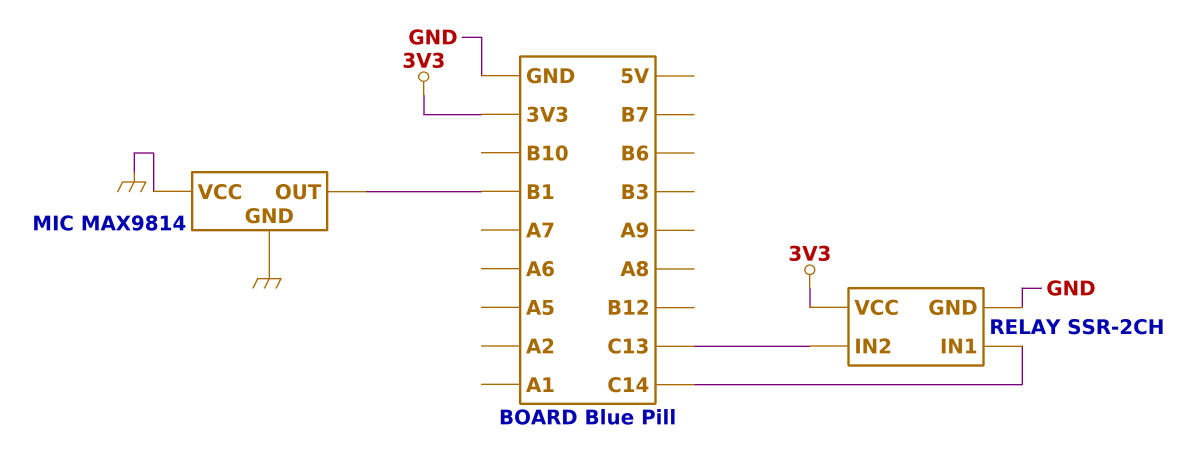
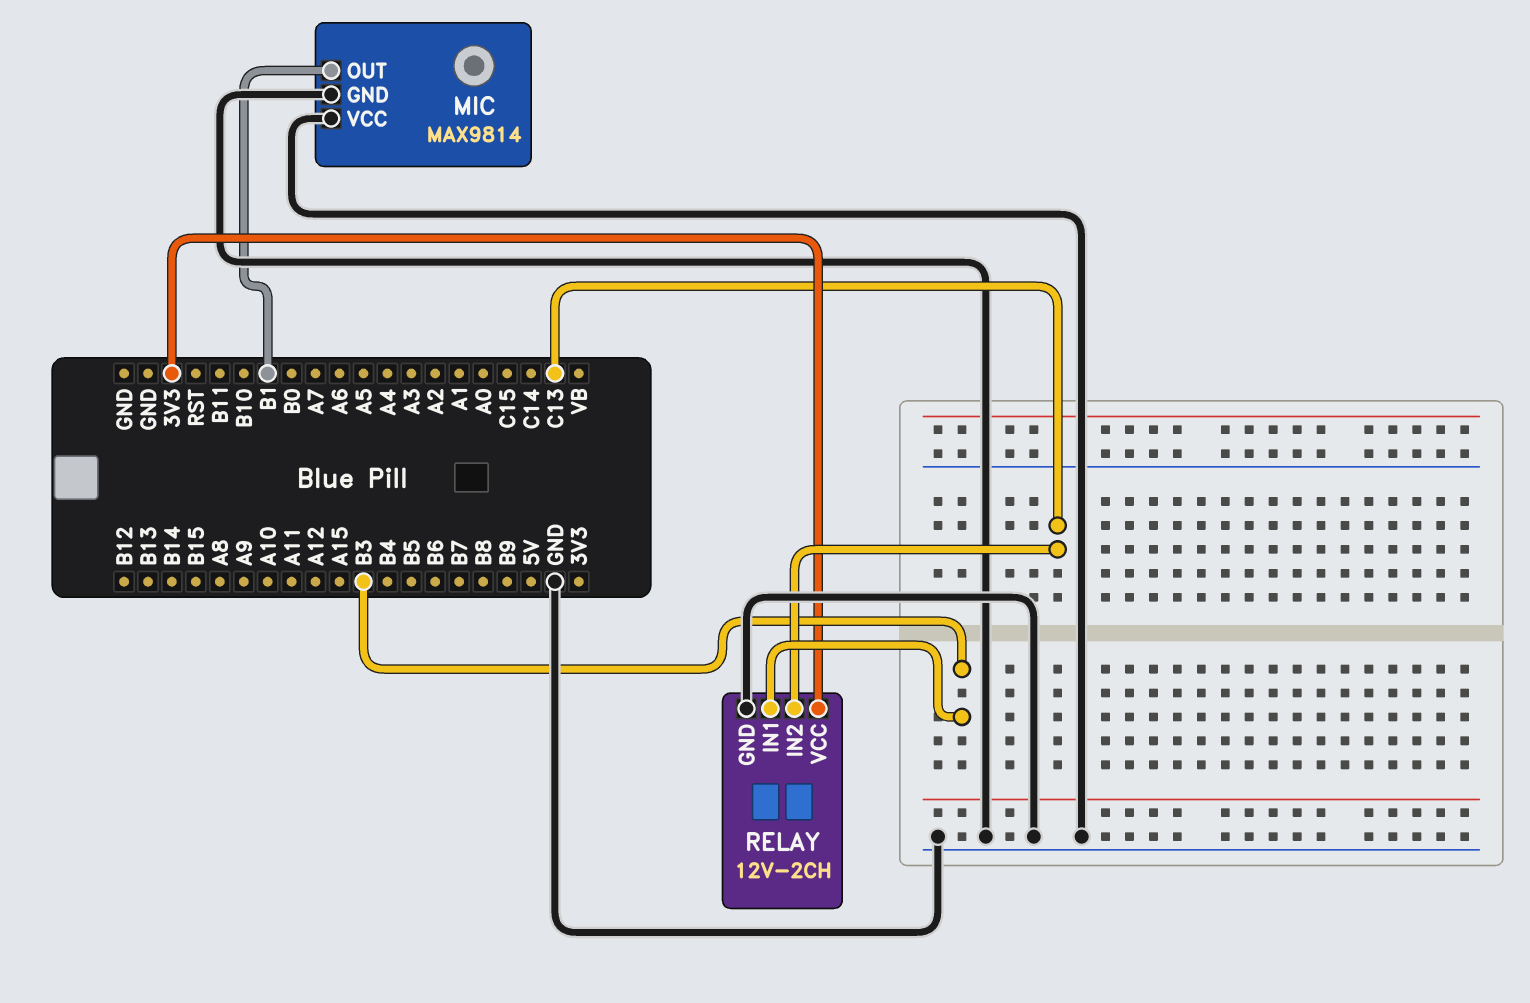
RELAY: SSR-2CH -> 12V-2CH
RELAY pin IN1: C14 -> B3

